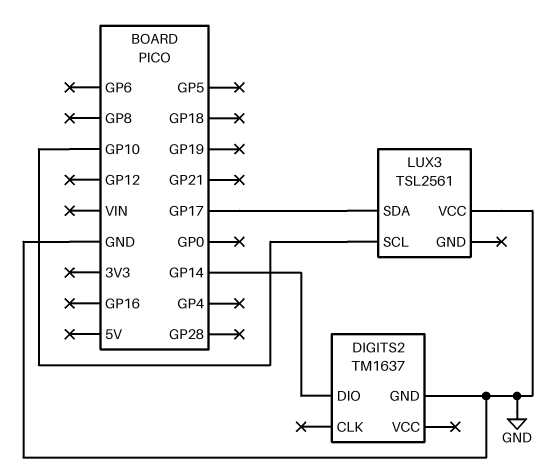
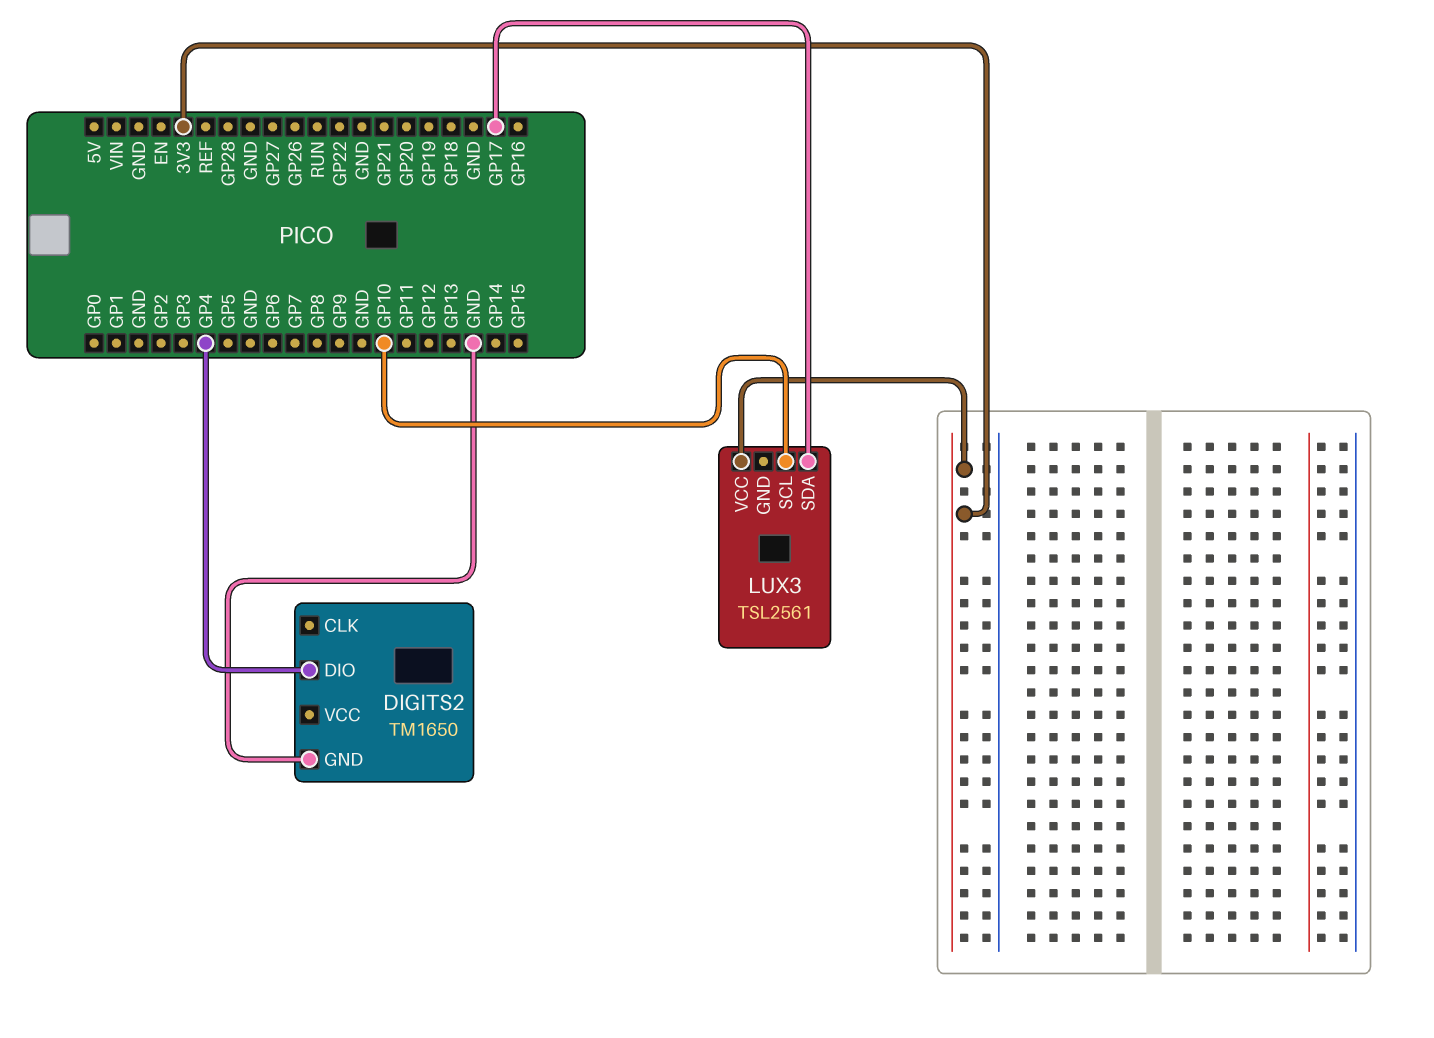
DIGITS2: TM1637 -> TM1650
DIGITS2 pin DIO: GP14 -> GP4
LUX3 pin VCC: GND -> 3V3

